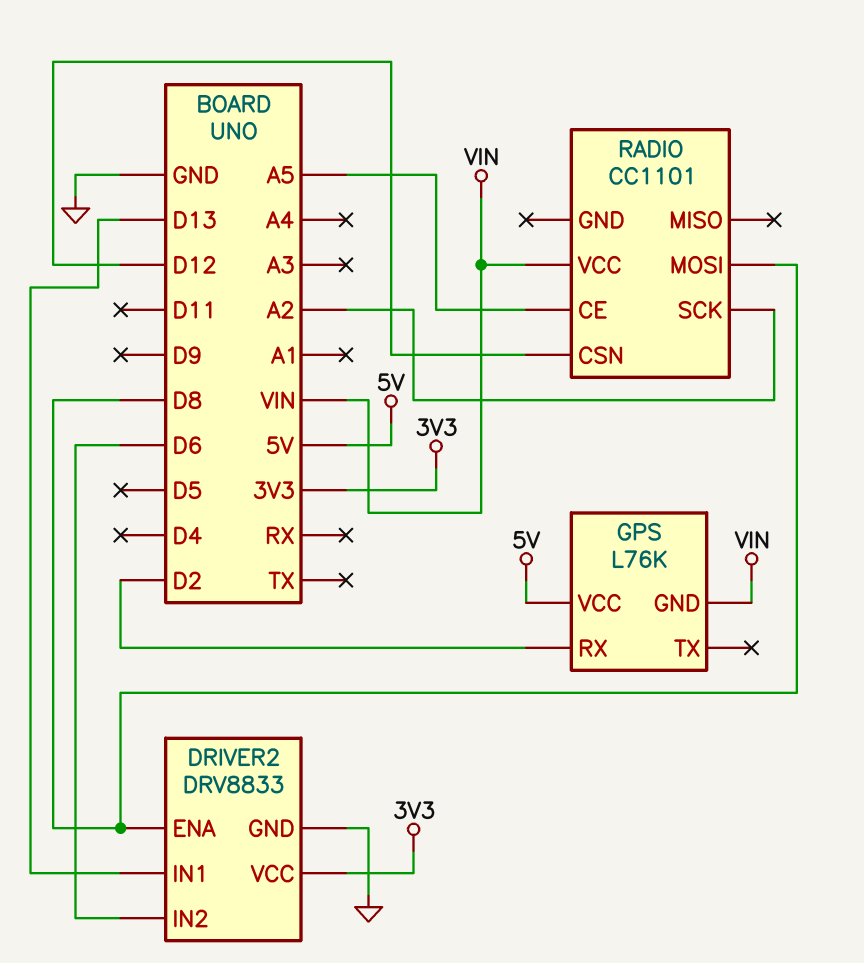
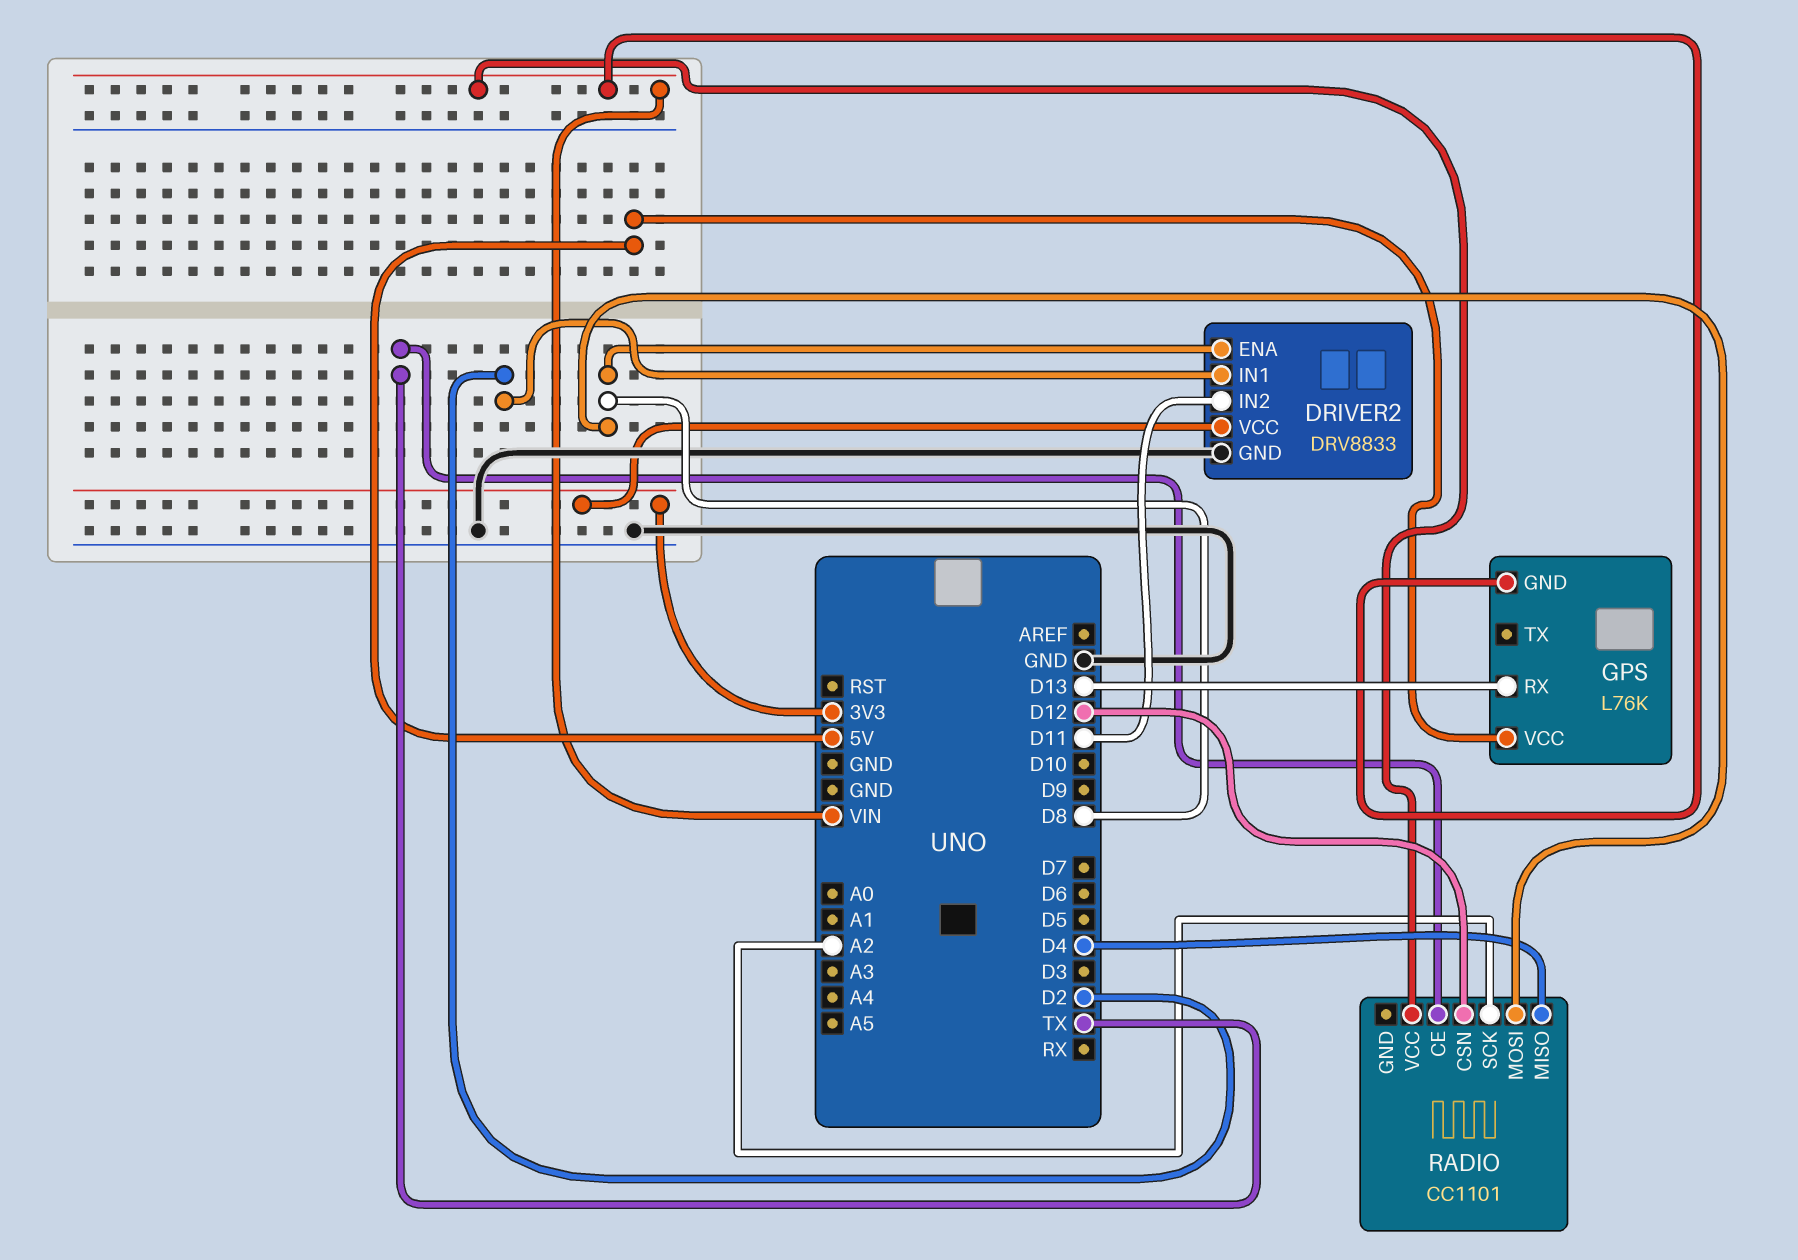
DRIVER2 pin IN1: D13 -> D2
DRIVER2 pin IN2: D6 -> D11
GPS pin RX: D2 -> D13
RADIO pin CE: A5 -> TX
RADIO pin MISO: none -> D4

